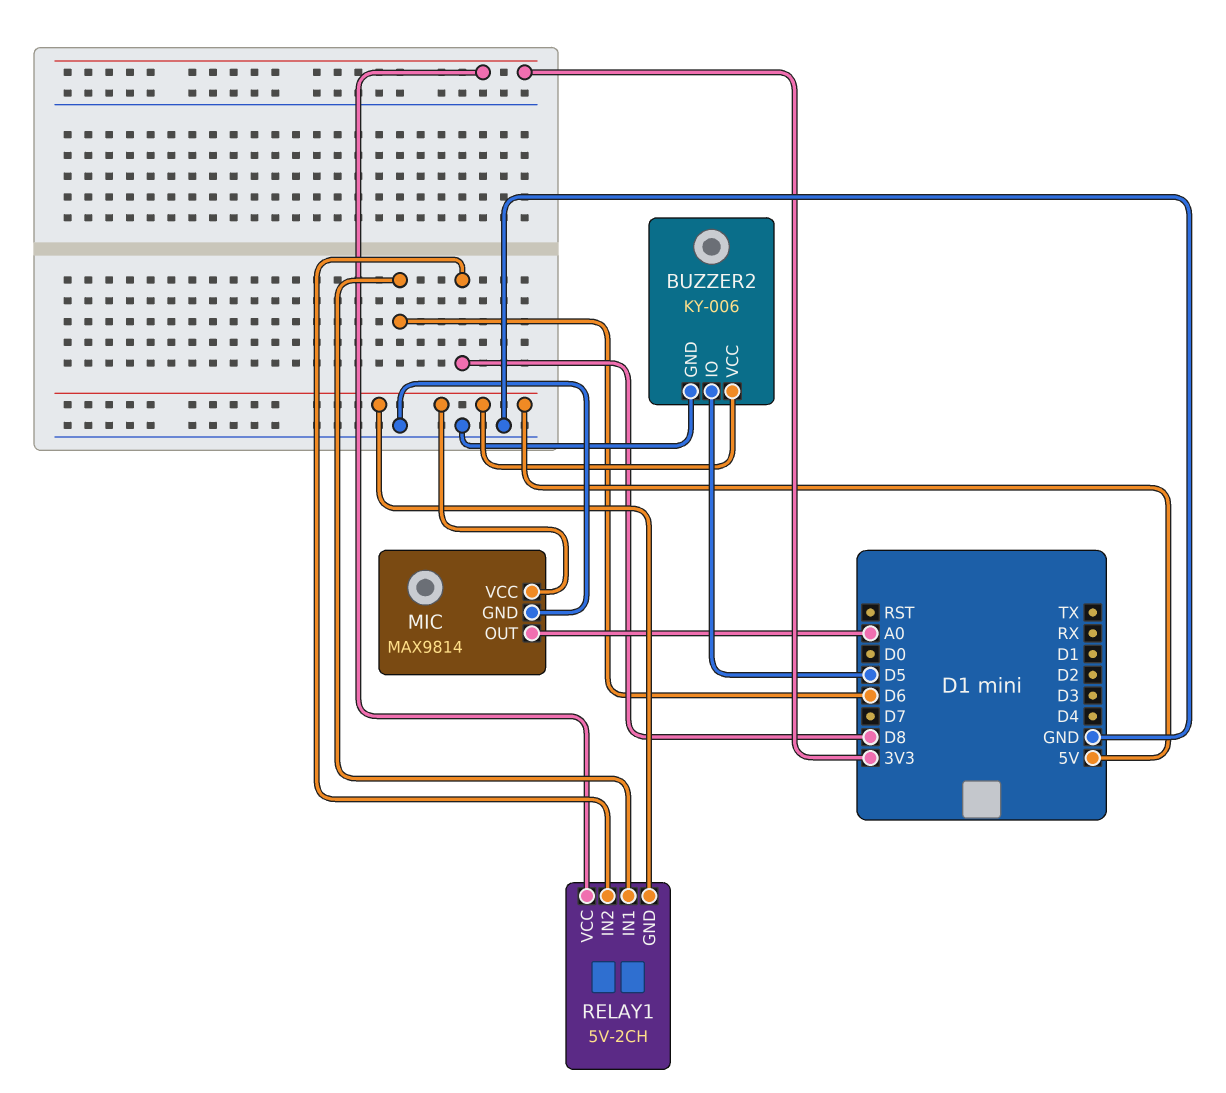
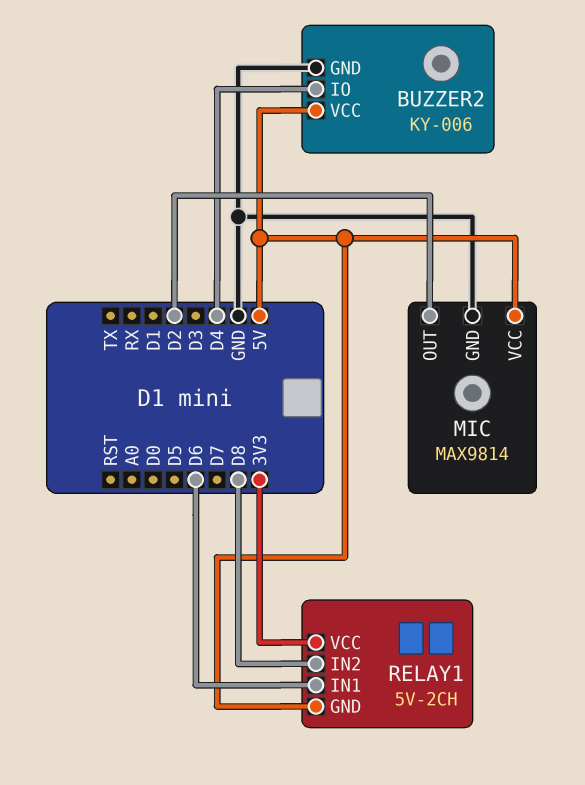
BUZZER2 pin IO: D5 -> D4
MIC pin OUT: A0 -> D2

